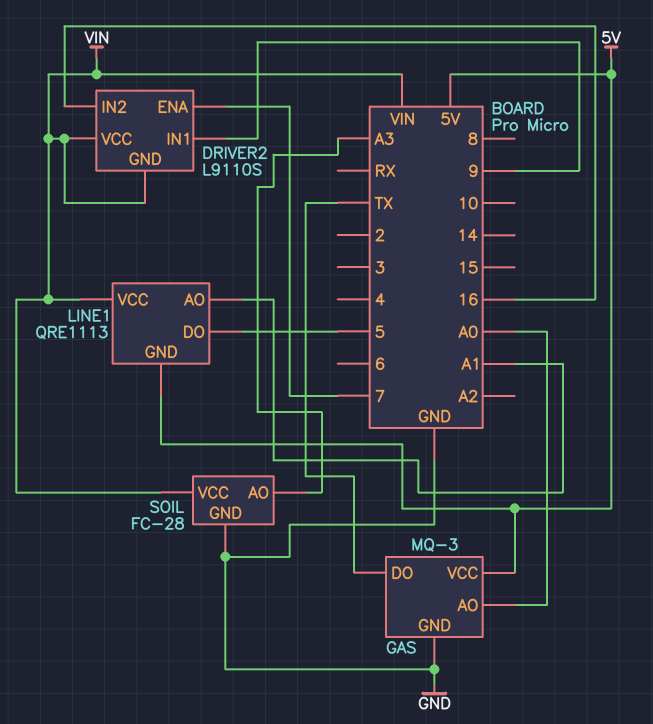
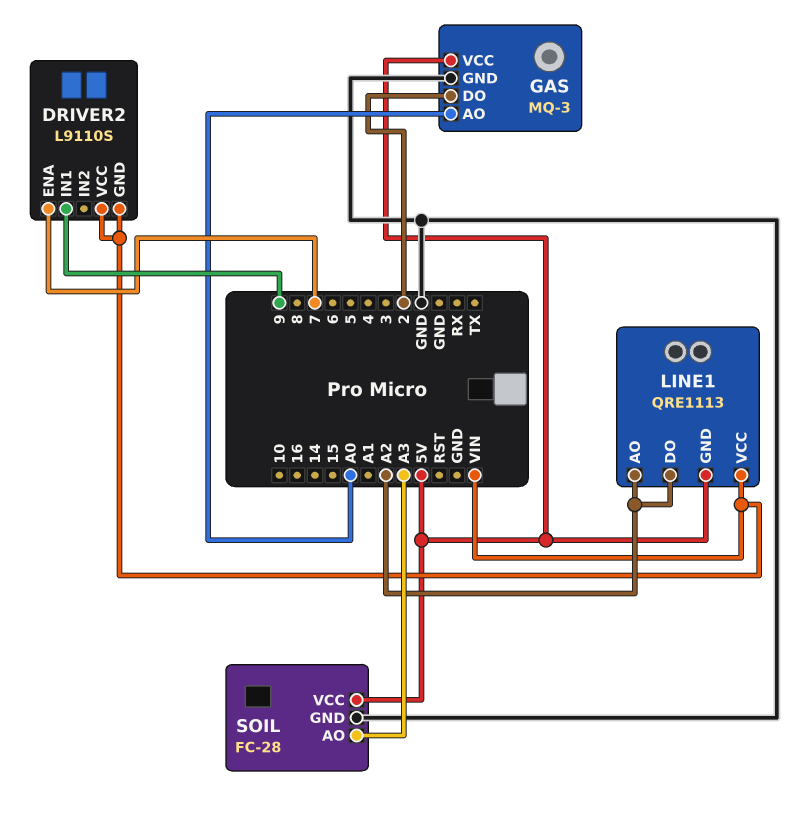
DRIVER2 pin IN2: 16 -> none
GAS pin DO: TX -> 2
LINE1 pin AO: A1 -> A2
LINE1 pin DO: 5 -> A2
SOIL pin VCC: VIN -> 5V

